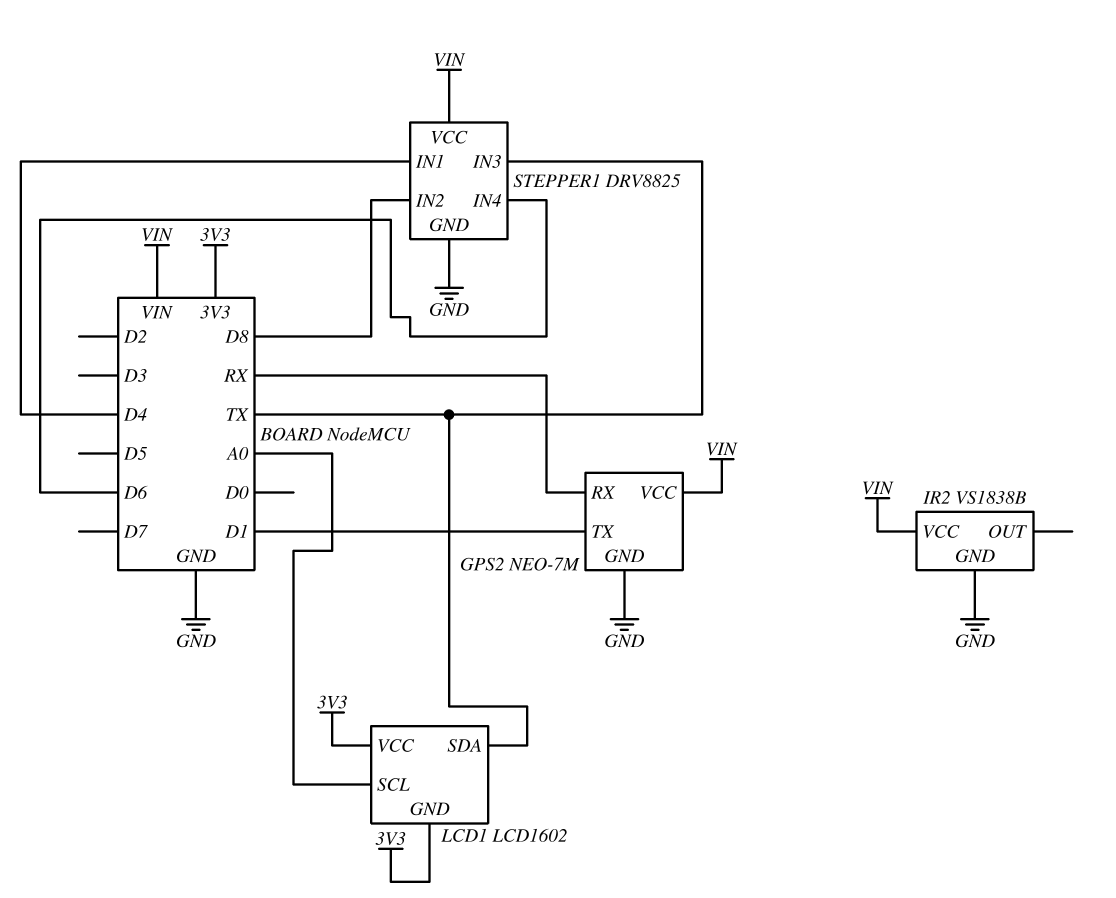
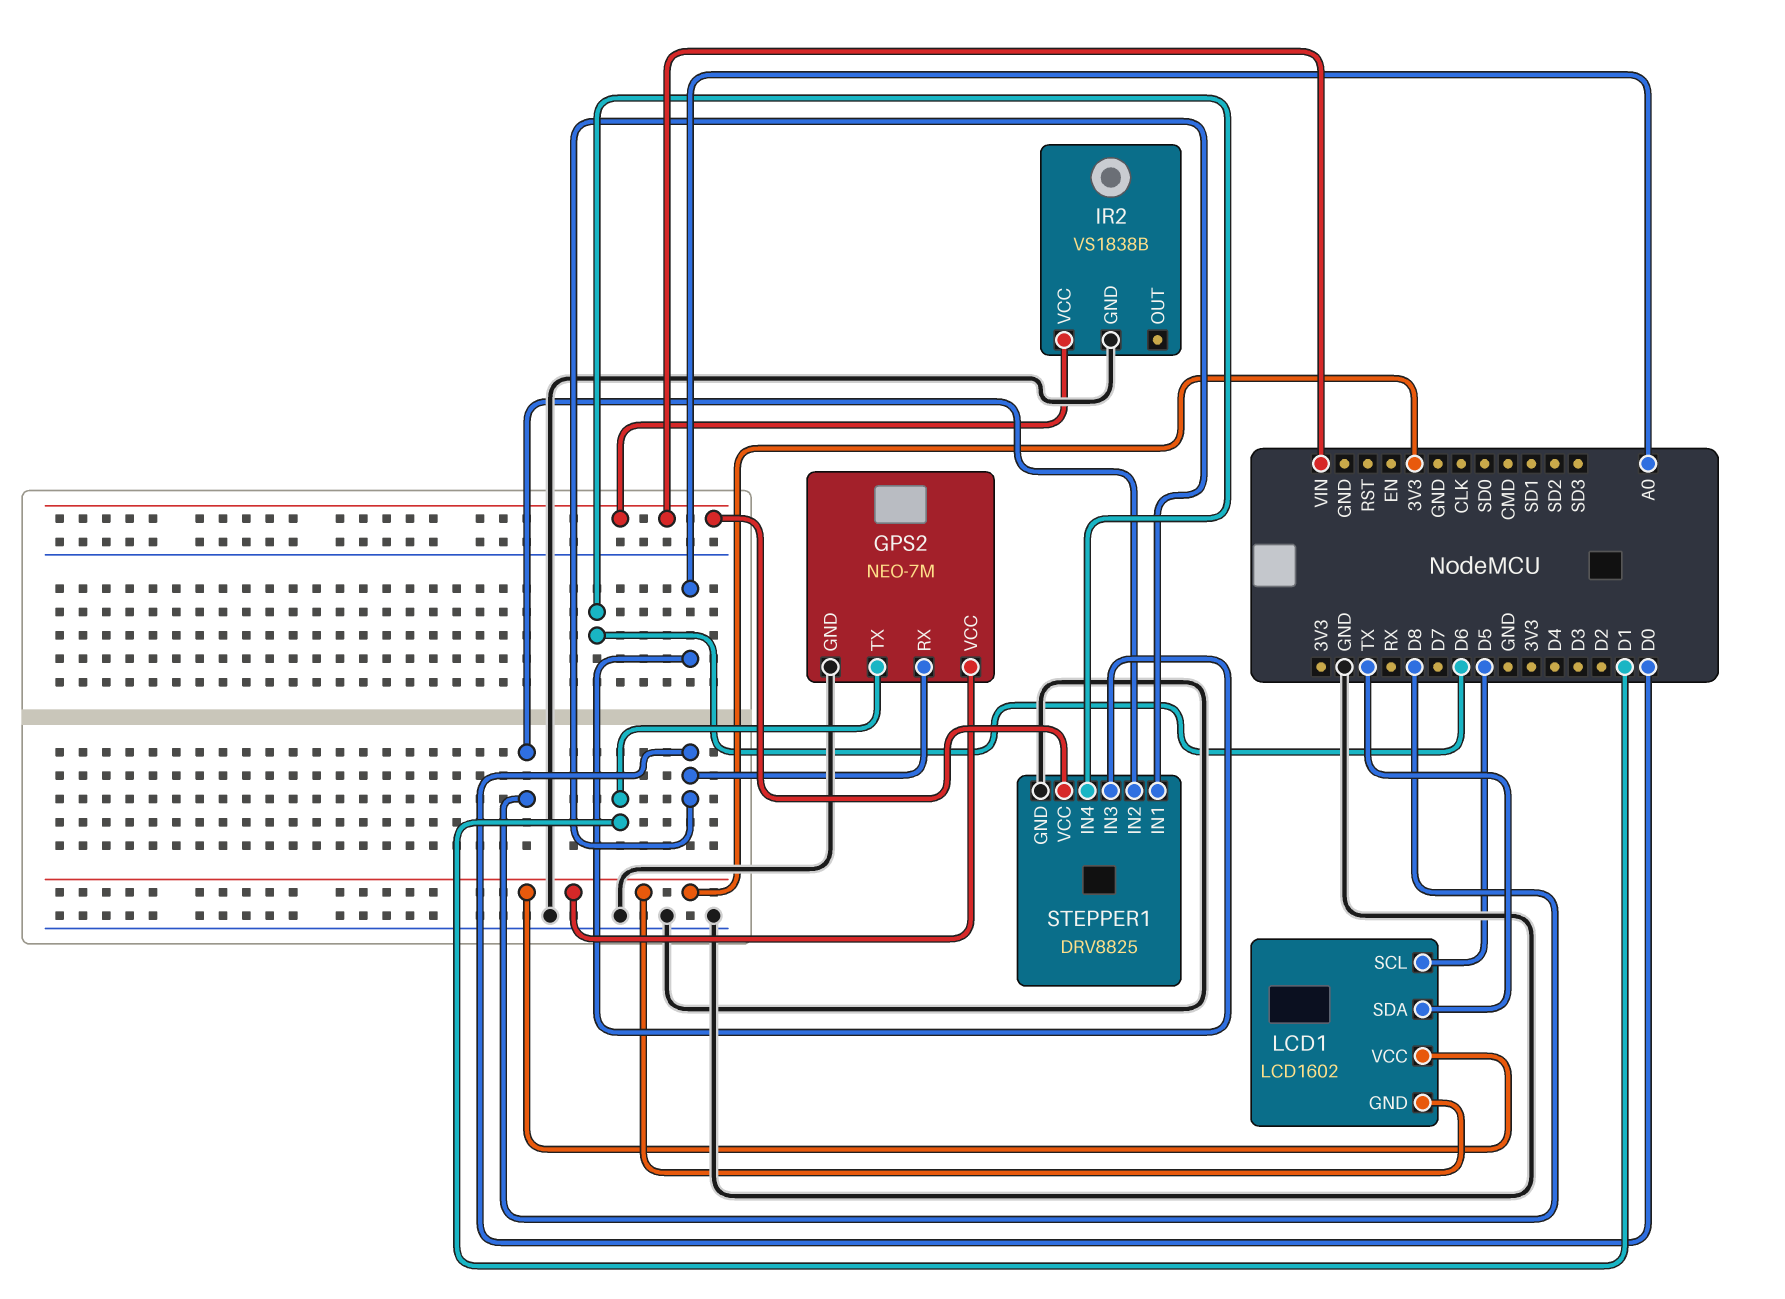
GPS2 pin RX: RX -> D0
GPS2 pin VCC: VIN -> 3V3
LCD1 pin SCL: A0 -> D5
STEPPER1 pin IN1: D4 -> D0
STEPPER1 pin IN3: TX -> A0

